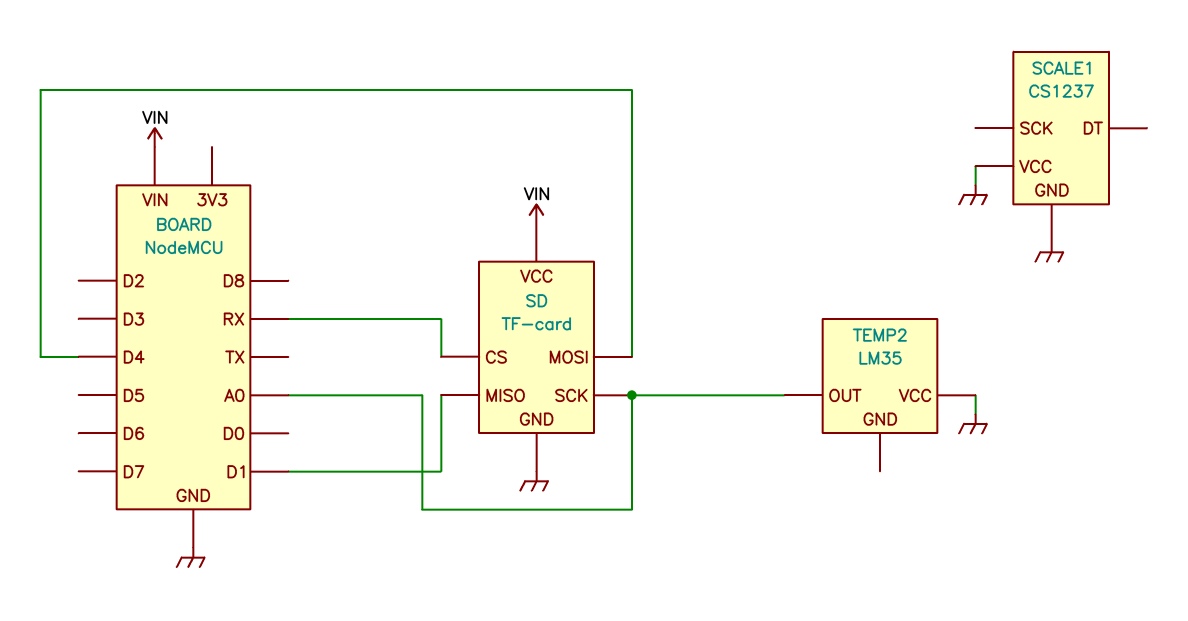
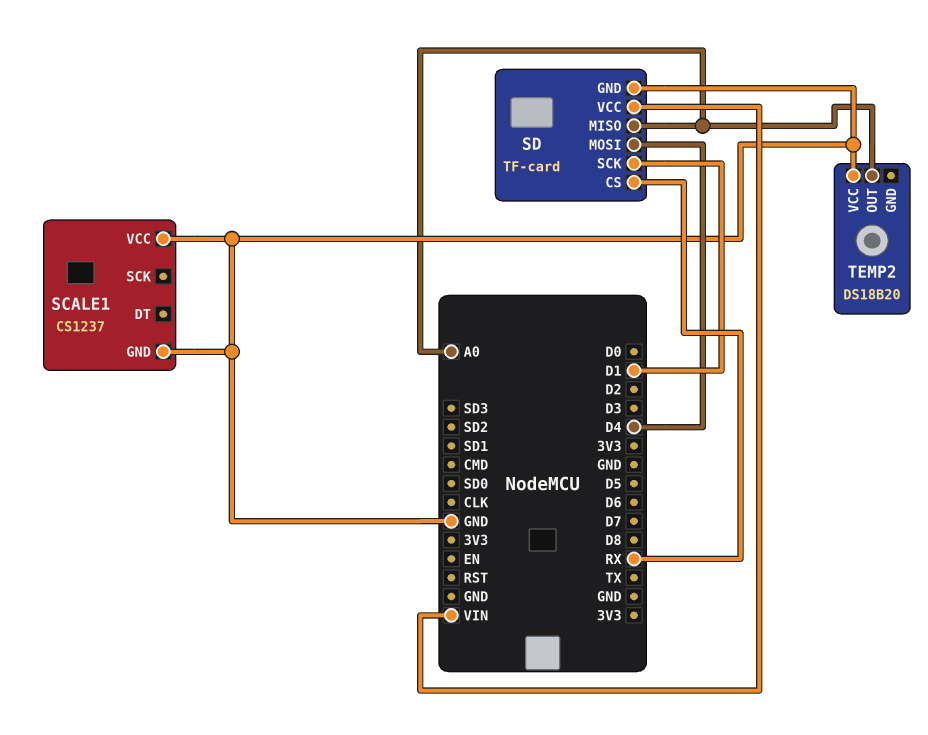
SD pin MISO: D1 -> A0
SD pin SCK: A0 -> D1
TEMP2: LM35 -> DS18B20

